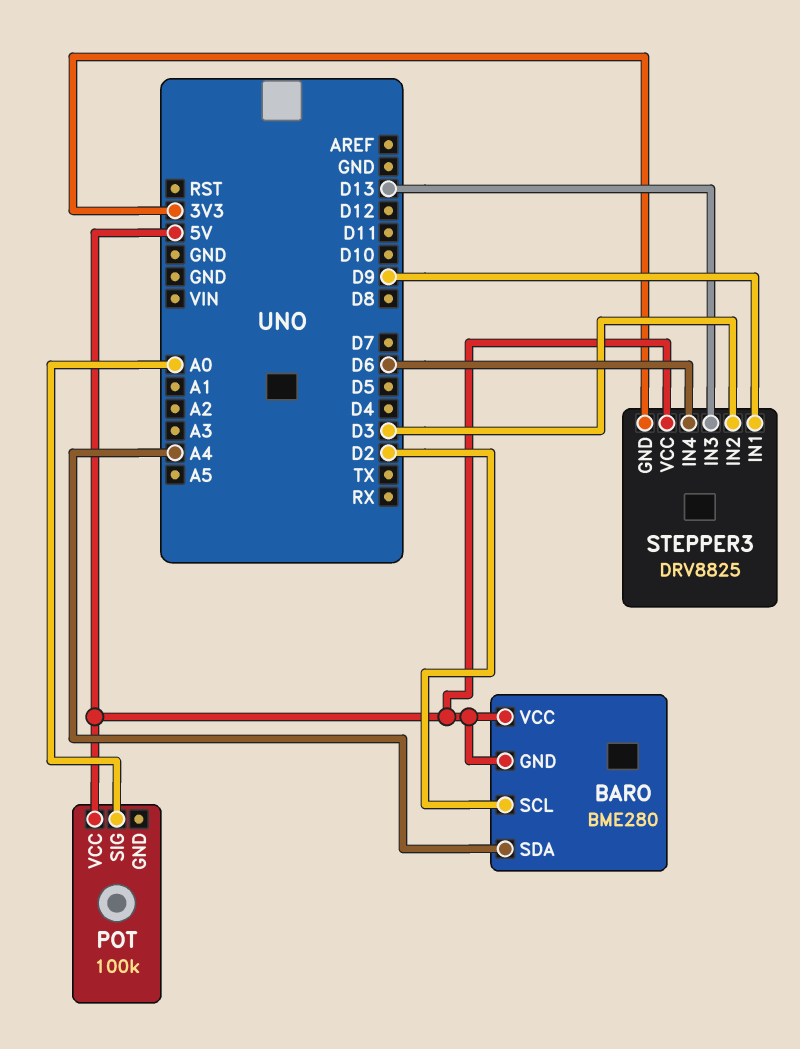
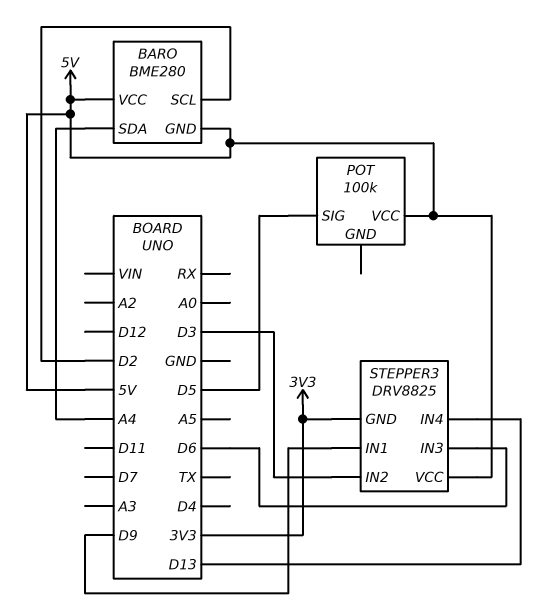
POT pin SIG: A0 -> D5
STEPPER3 pin IN3: D13 -> D6
STEPPER3 pin IN4: D6 -> D13

